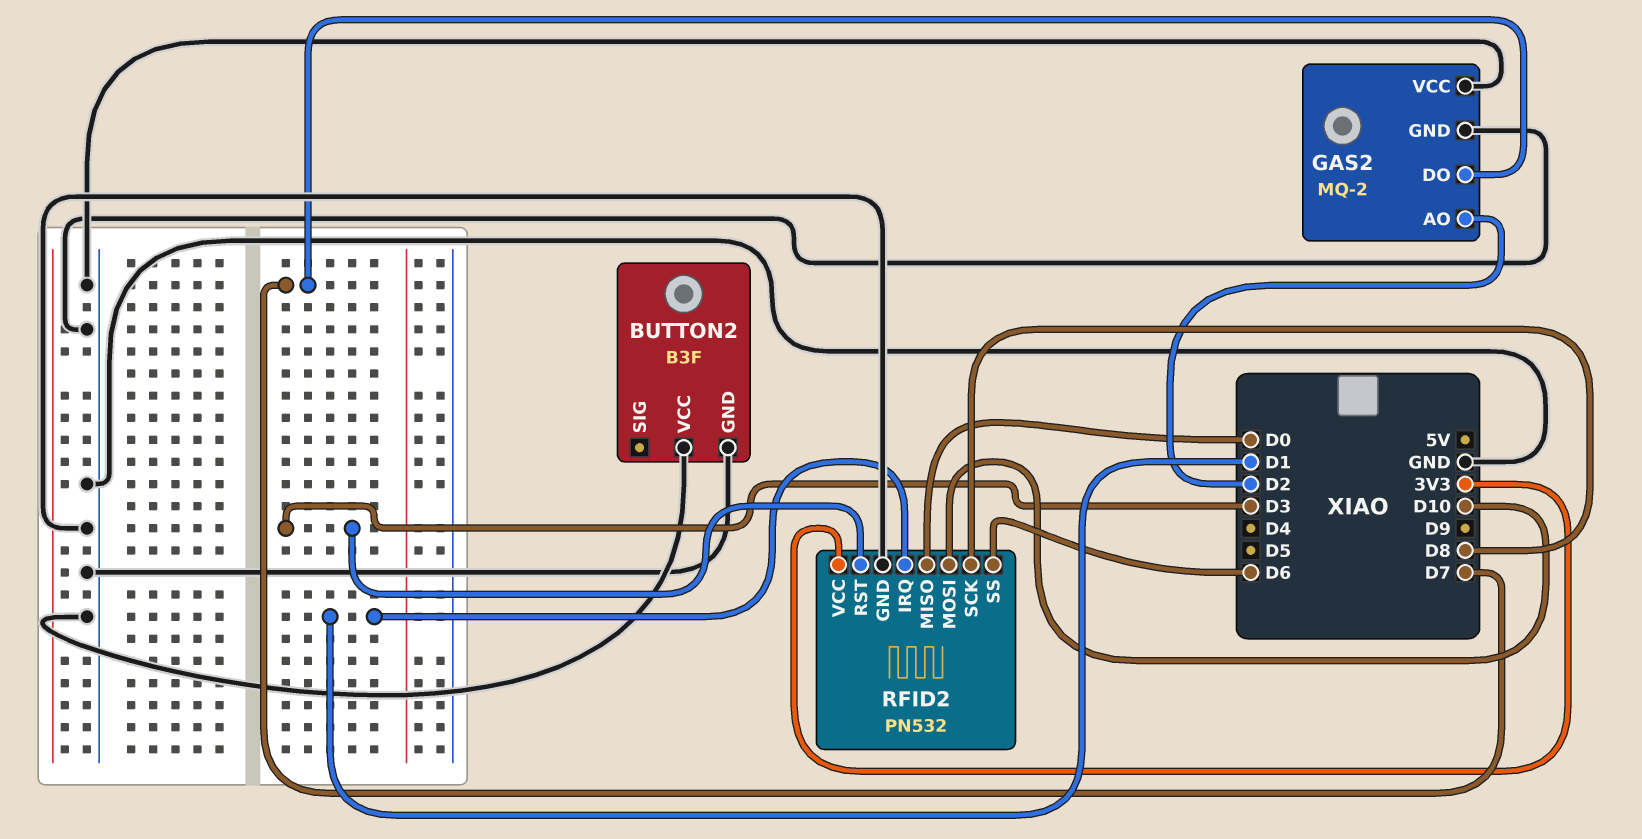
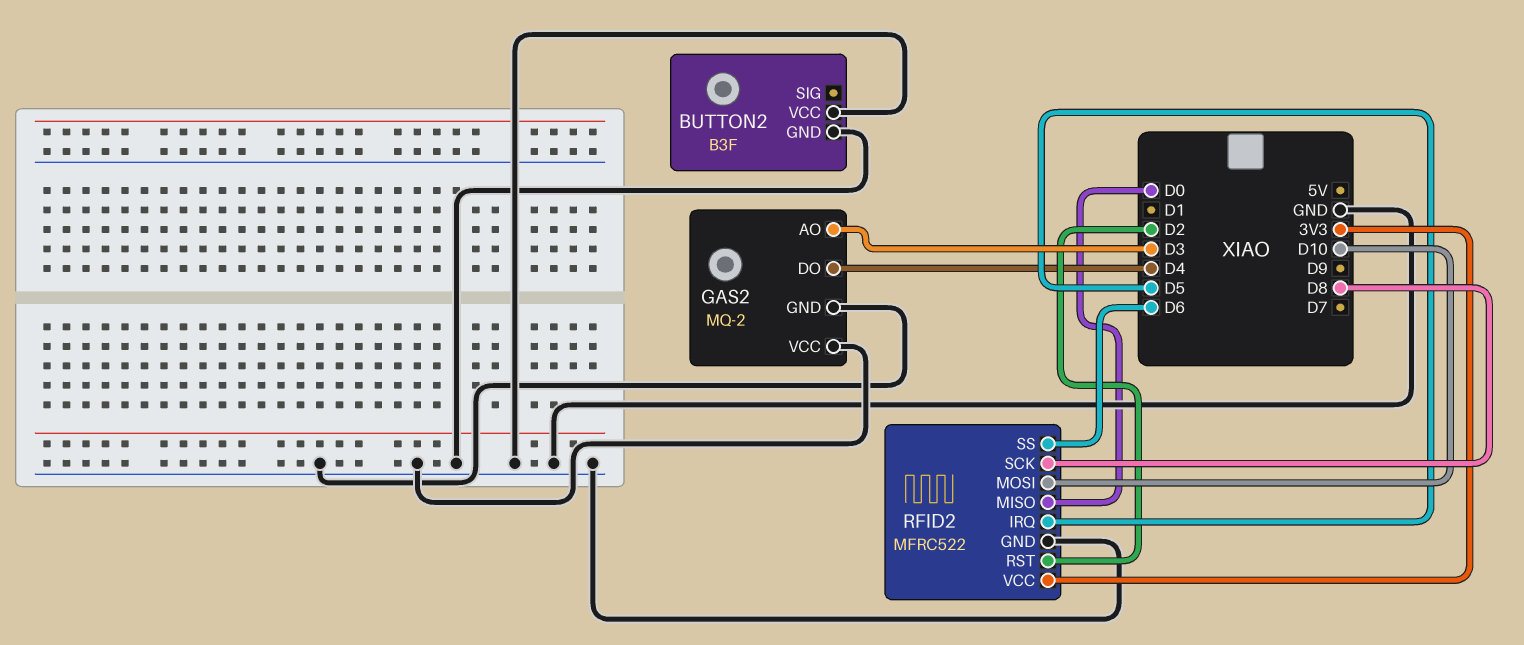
GAS2 pin AO: D2 -> D3
GAS2 pin DO: D7 -> D4
RFID2: PN532 -> MFRC522
RFID2 pin IRQ: D1 -> D5
RFID2 pin RST: D3 -> D2

